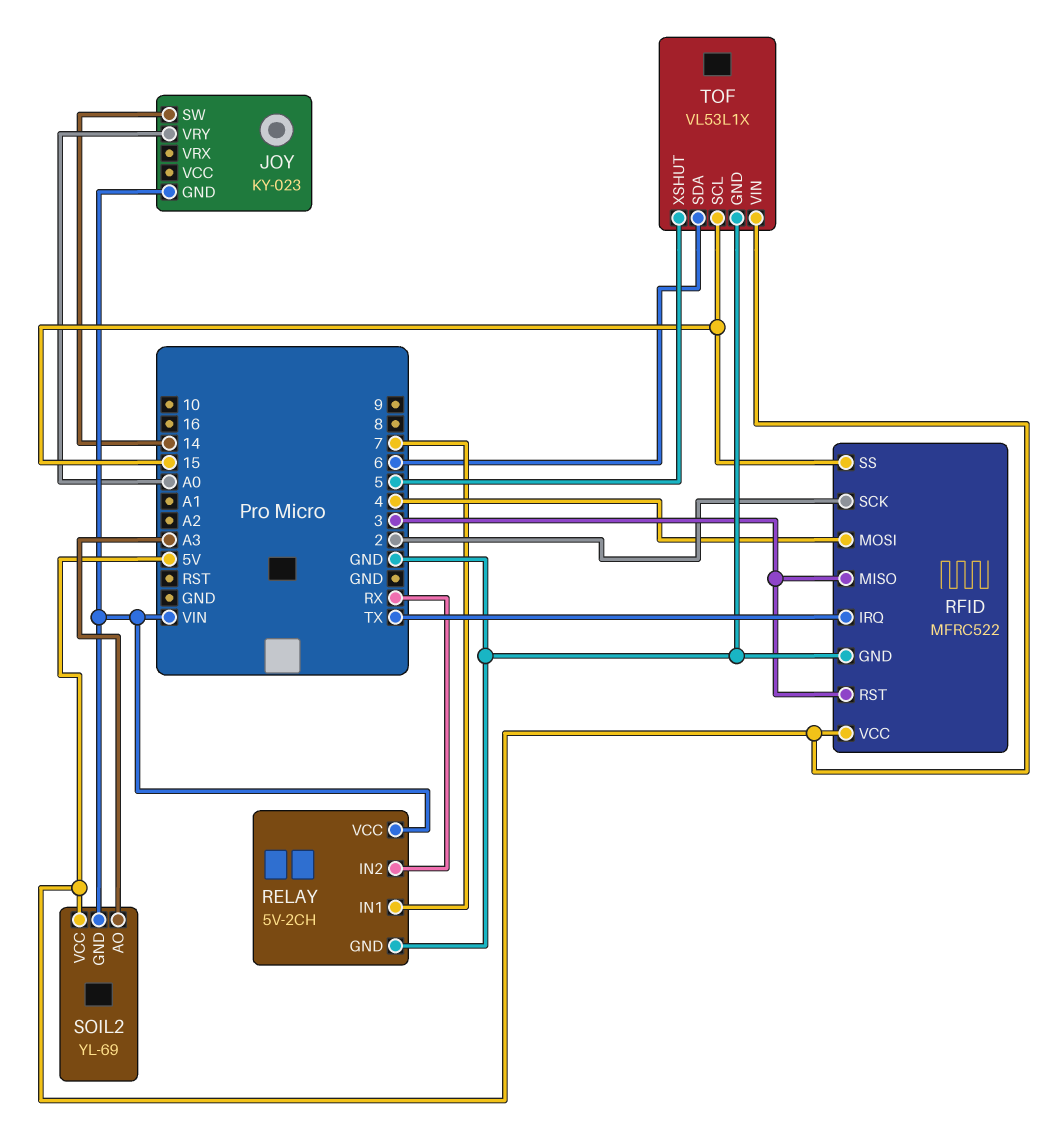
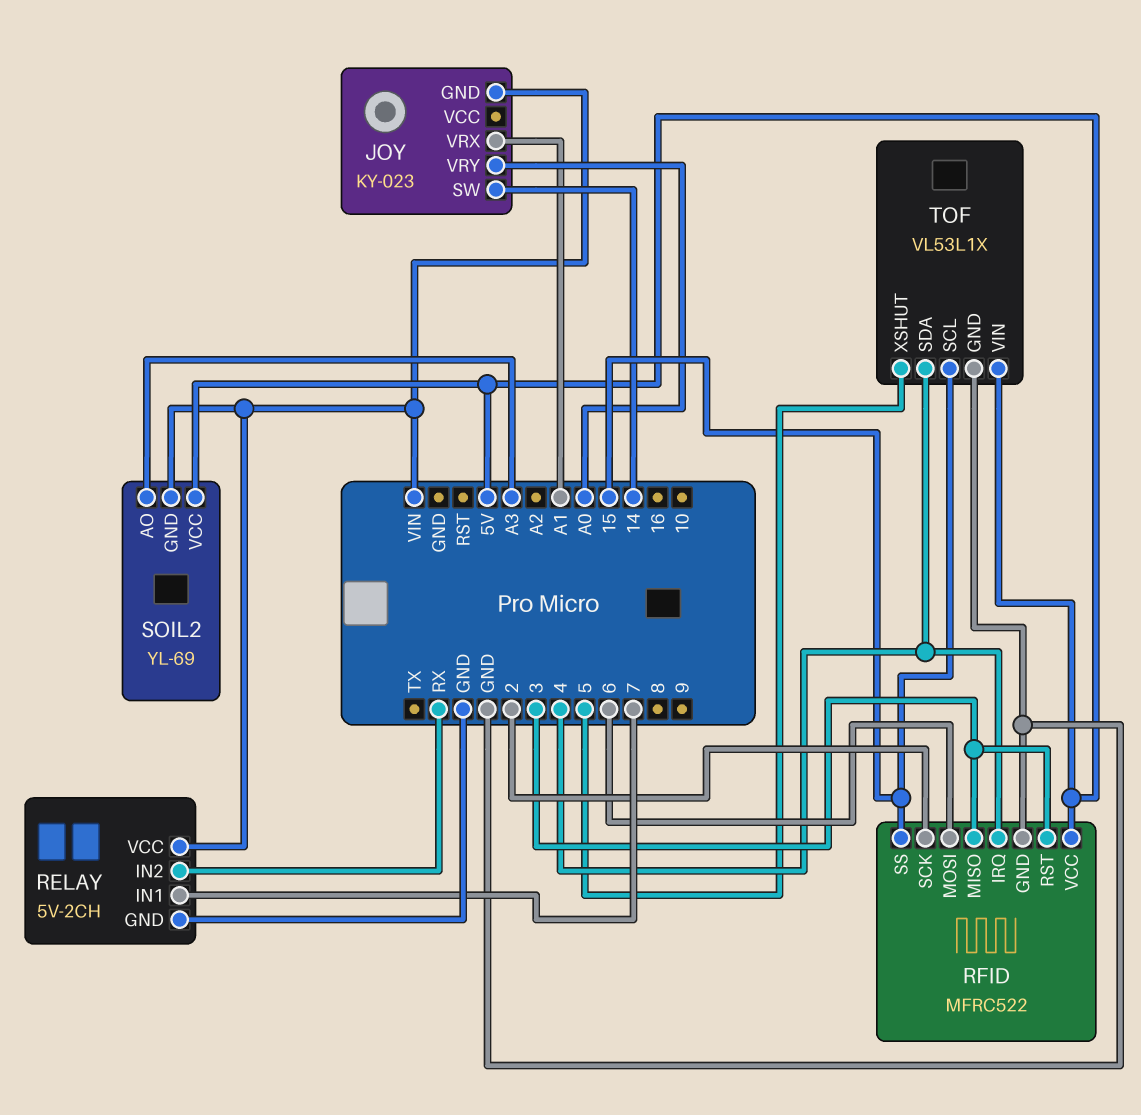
JOY pin VRX: none -> A1
RFID pin IRQ: TX -> 4
RFID pin MOSI: 4 -> 6
TOF pin SDA: 6 -> 4

